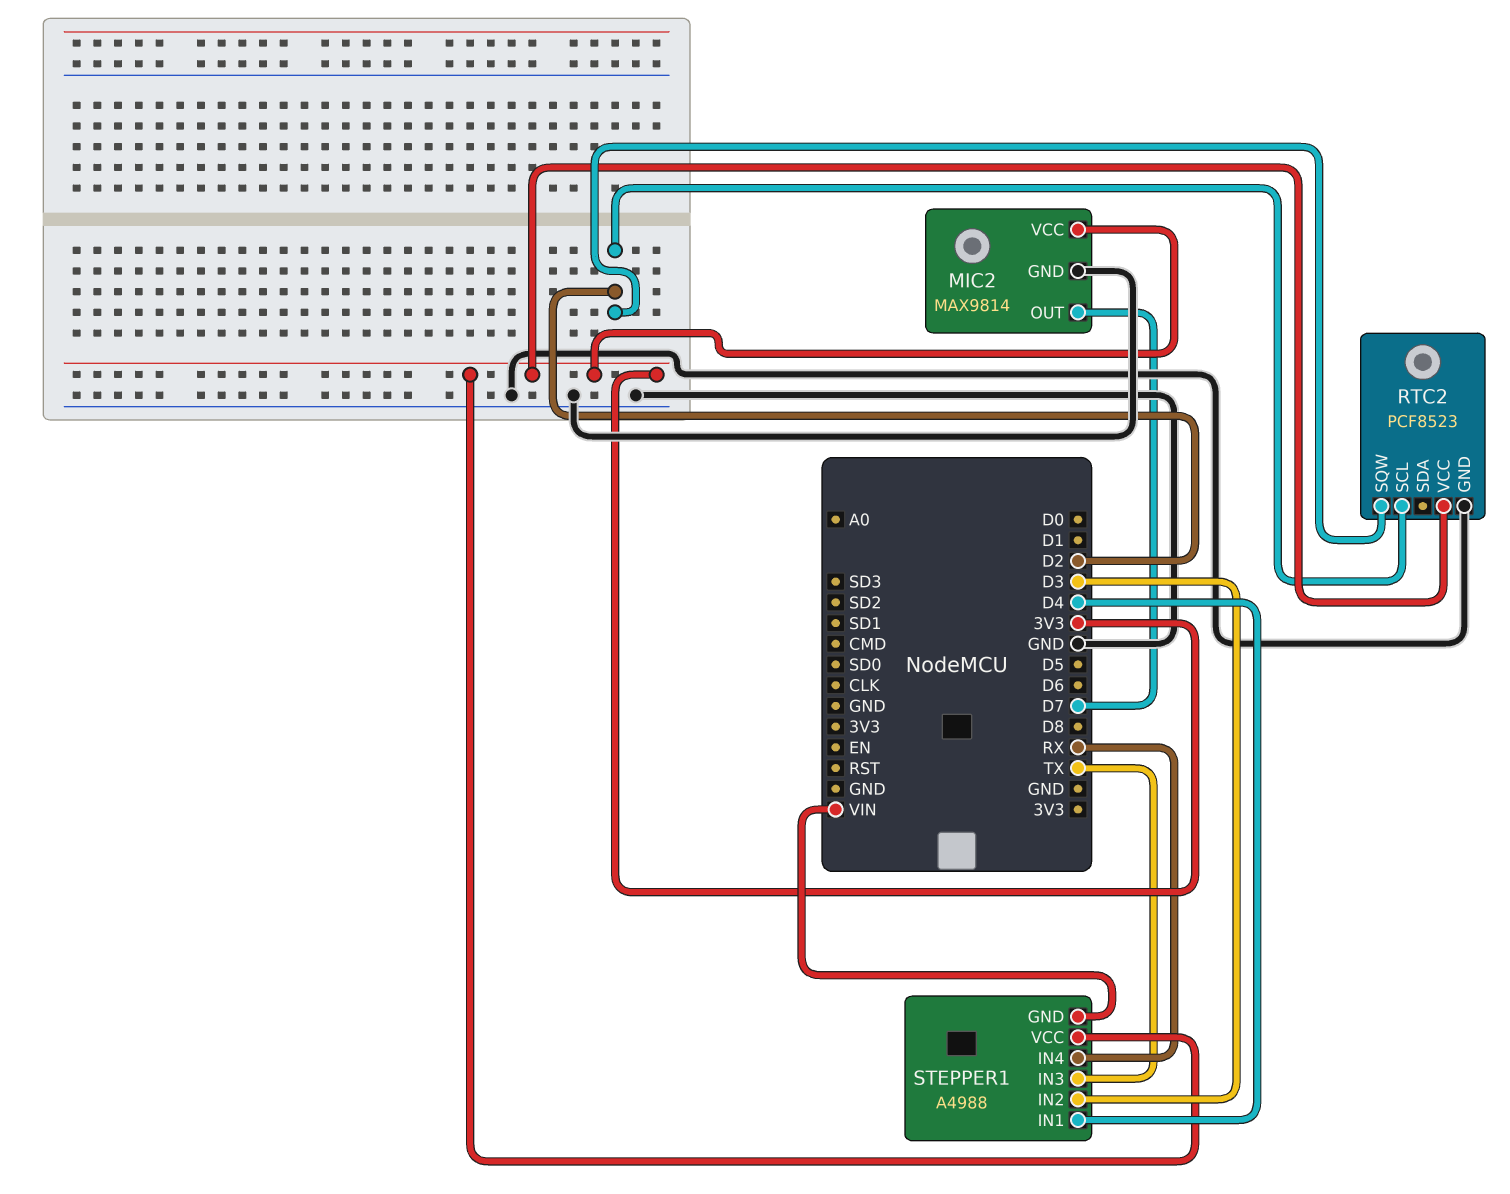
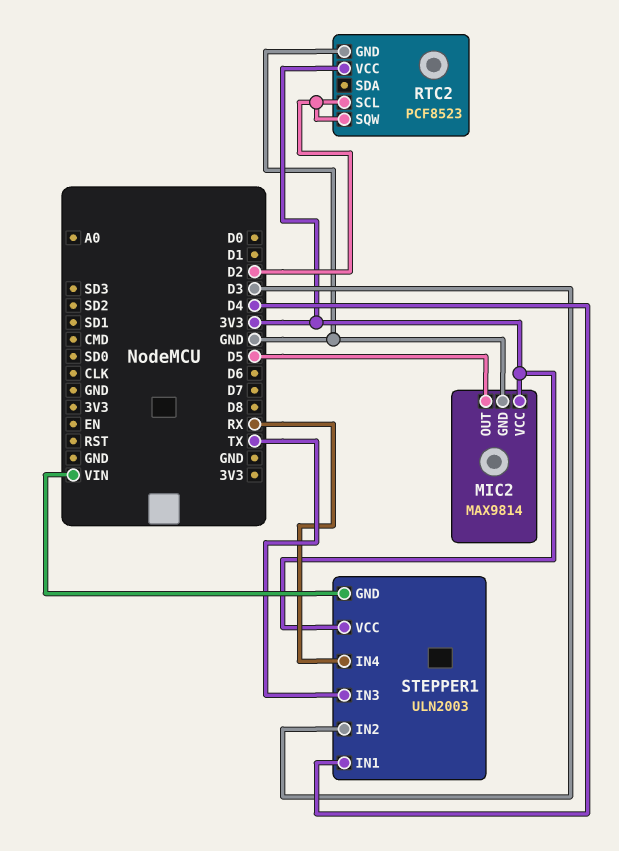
MIC2 pin OUT: D7 -> D5
STEPPER1: A4988 -> ULN2003

